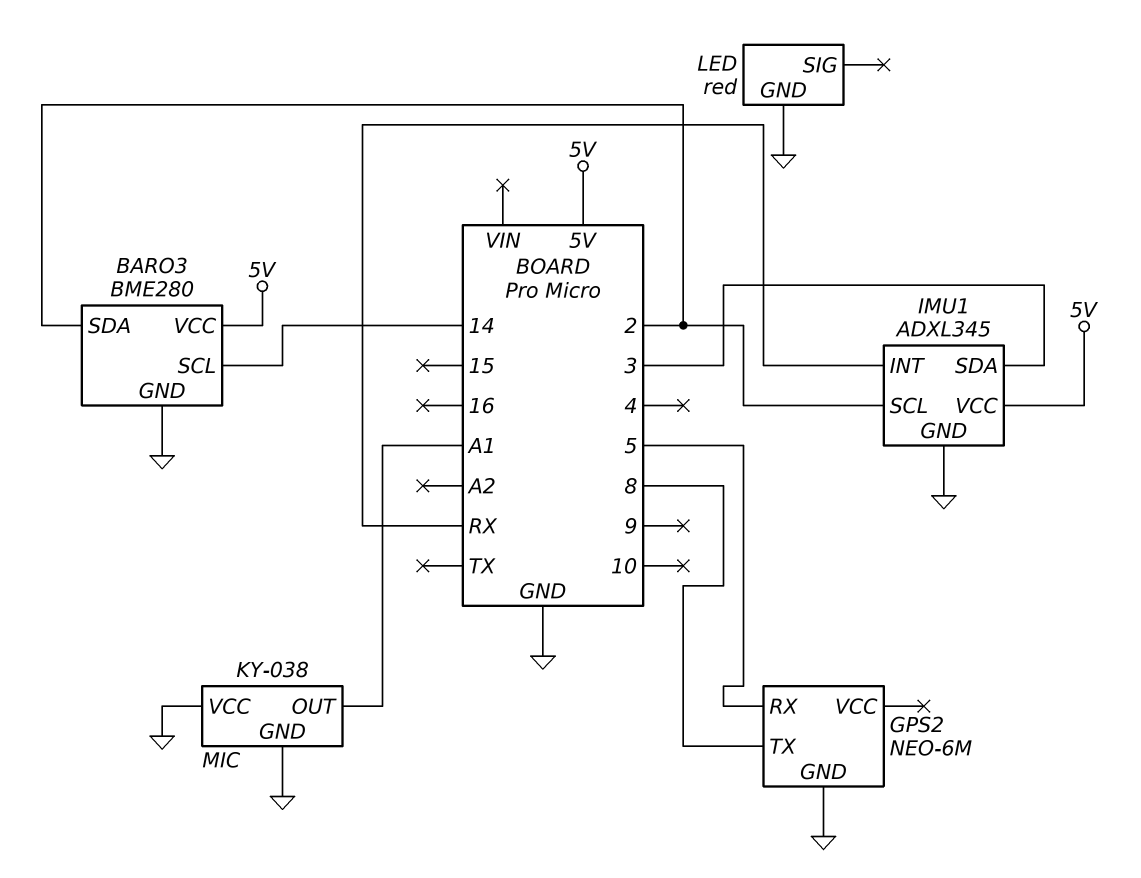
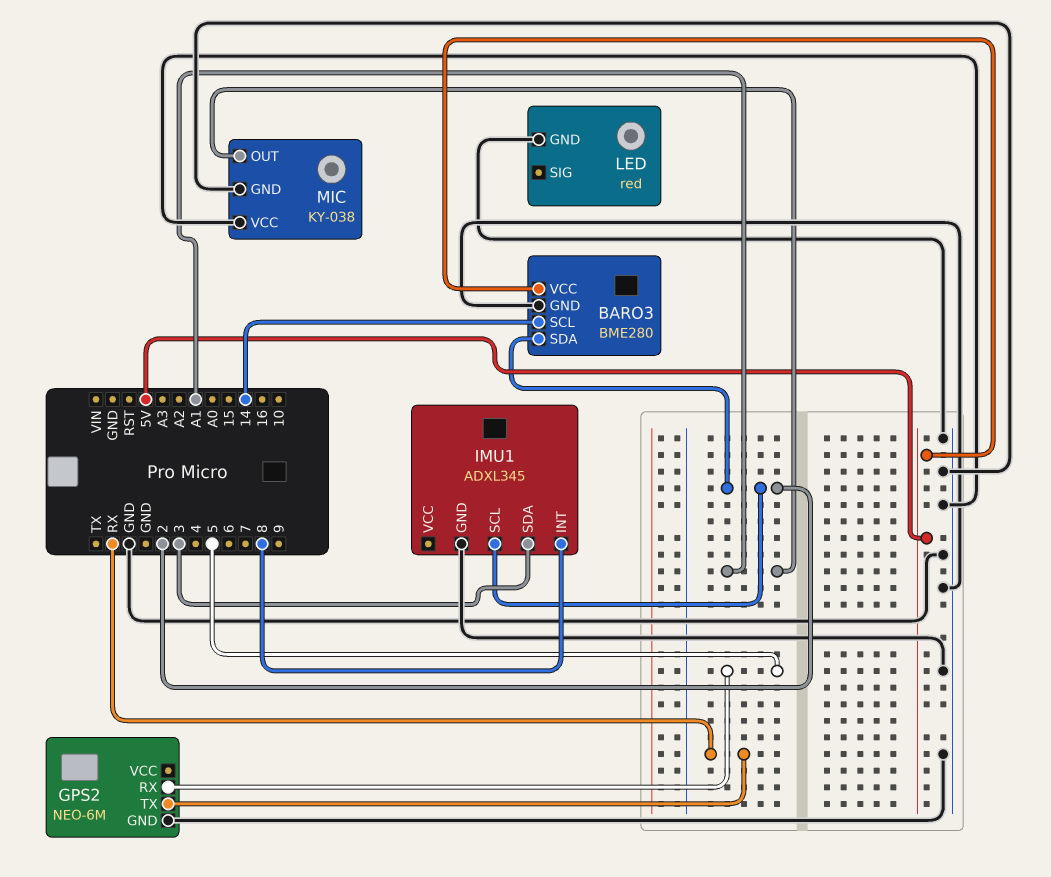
GPS2 pin TX: 8 -> RX
IMU1 pin INT: RX -> 8
IMU1 pin VCC: 5V -> none

